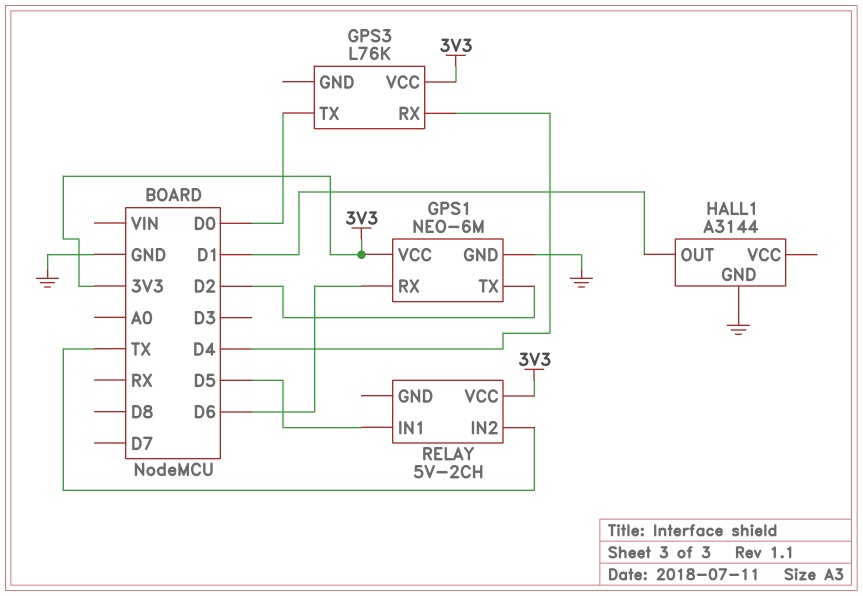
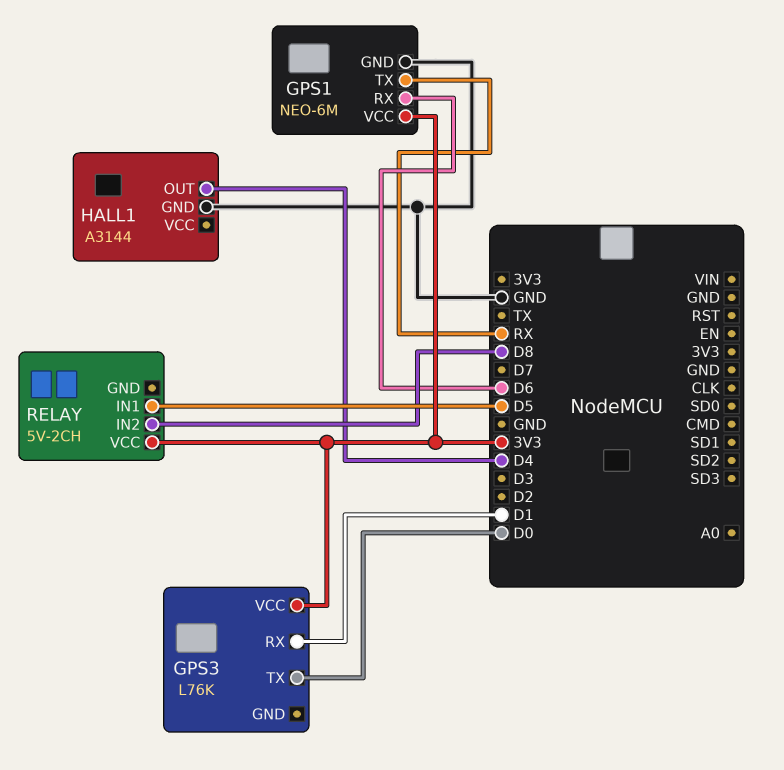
GPS1 pin TX: D2 -> RX
GPS3 pin RX: D4 -> D1
HALL1 pin OUT: D1 -> D4
RELAY pin IN2: TX -> D8

